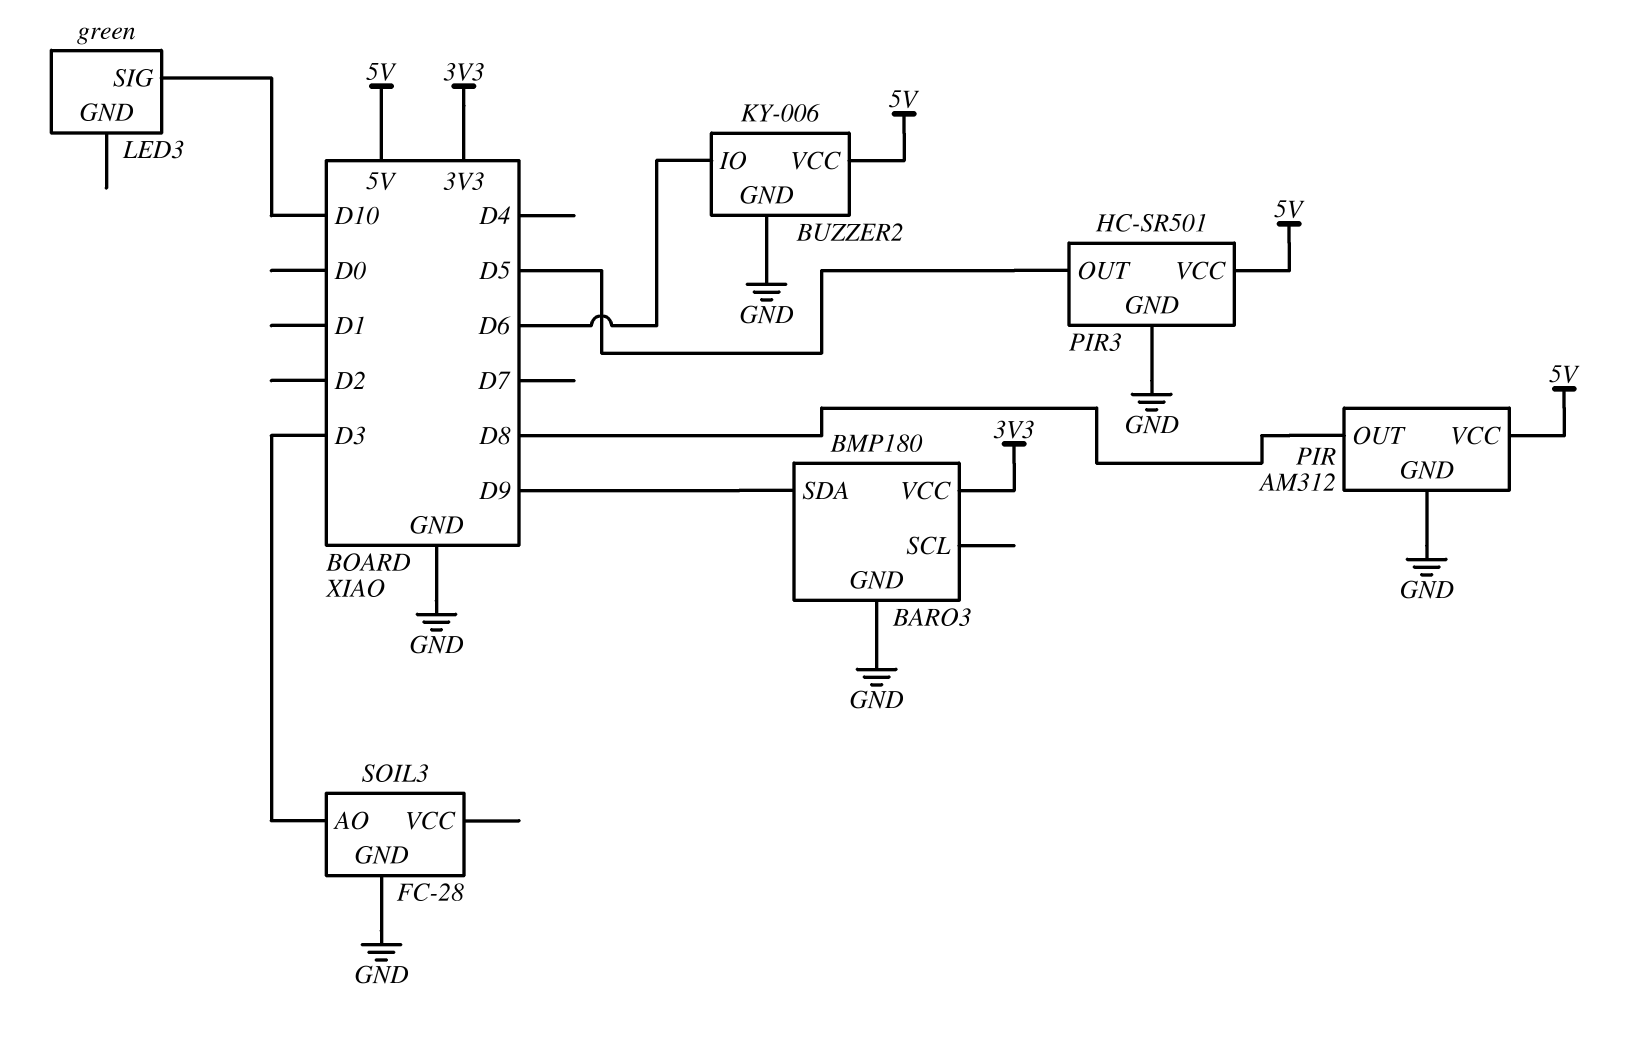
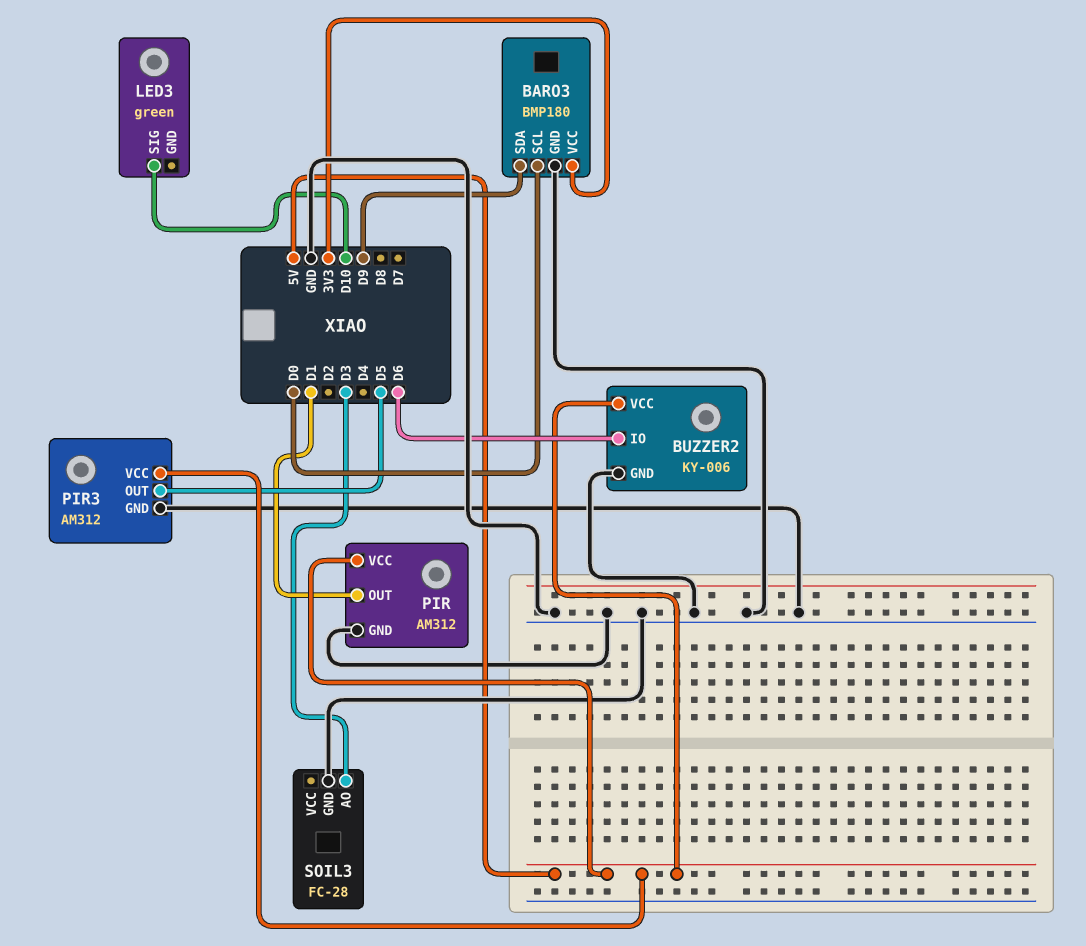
BARO3 pin SCL: none -> D0
PIR pin OUT: D8 -> D1
PIR3: HC-SR501 -> AM312

